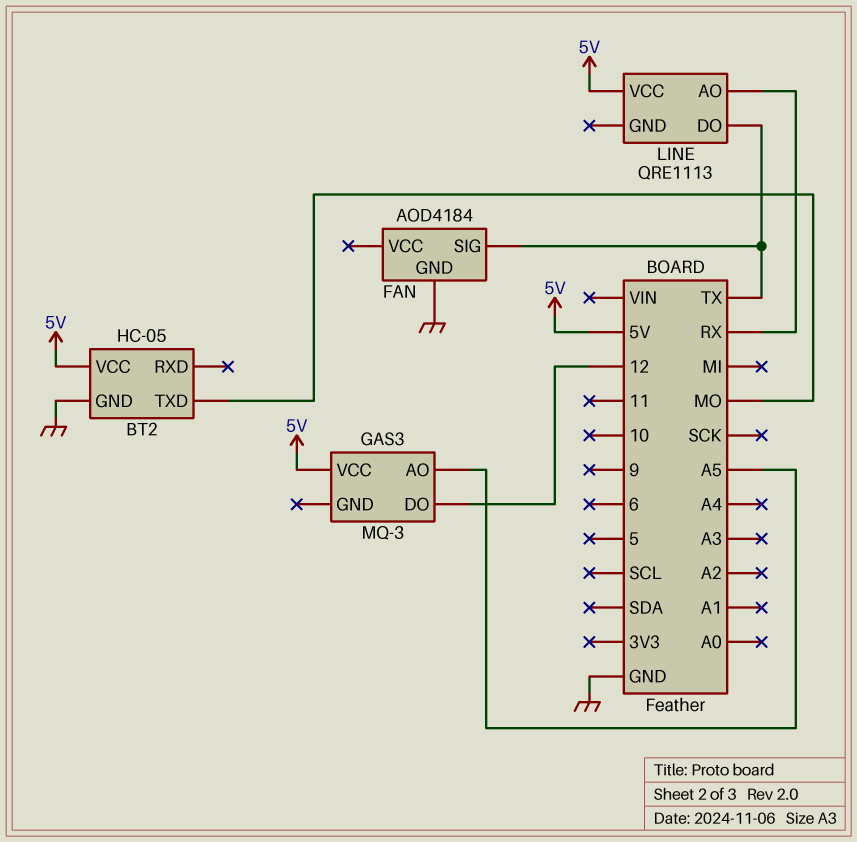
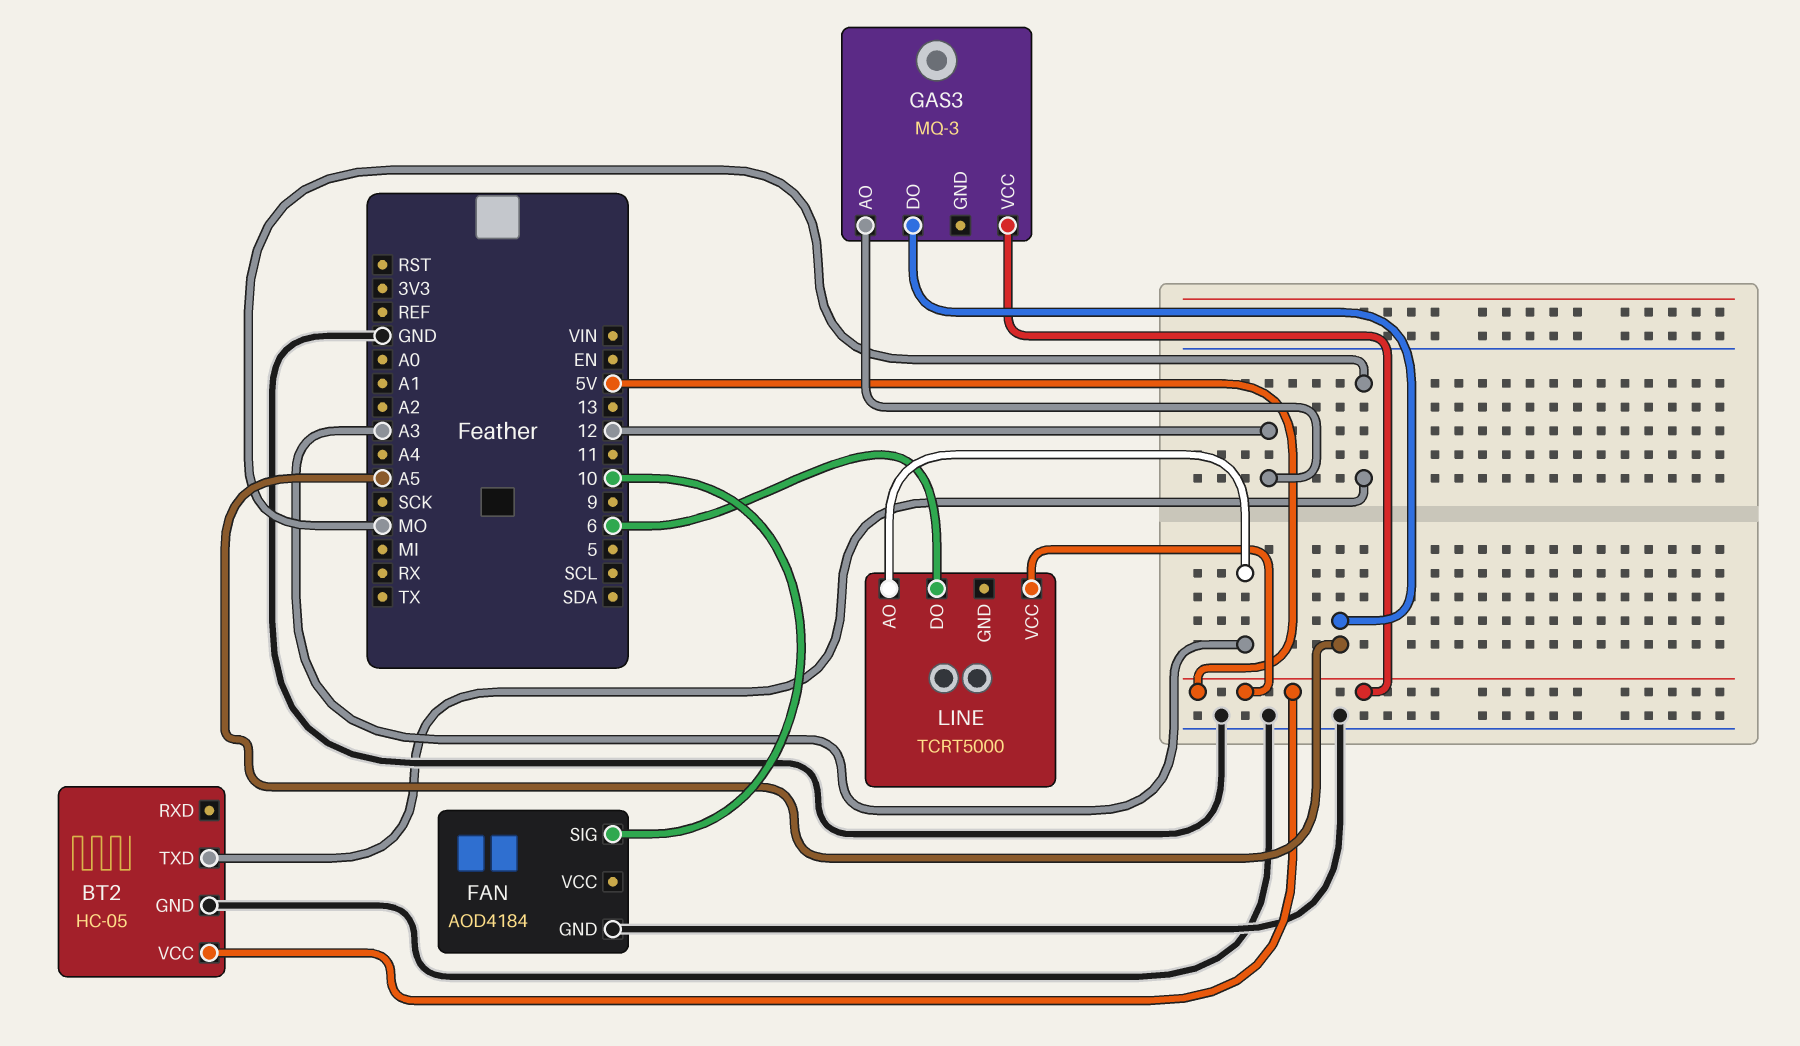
FAN pin SIG: TX -> 10
GAS3 pin AO: A5 -> 12
GAS3 pin DO: 12 -> A5
LINE: QRE1113 -> TCRT5000
LINE pin AO: RX -> A3
LINE pin DO: TX -> 6

